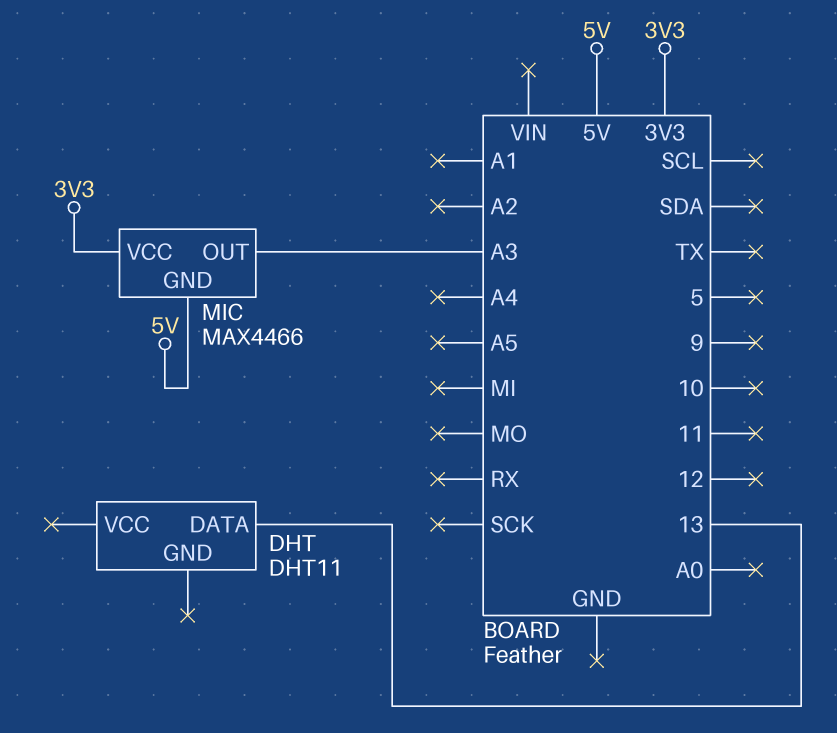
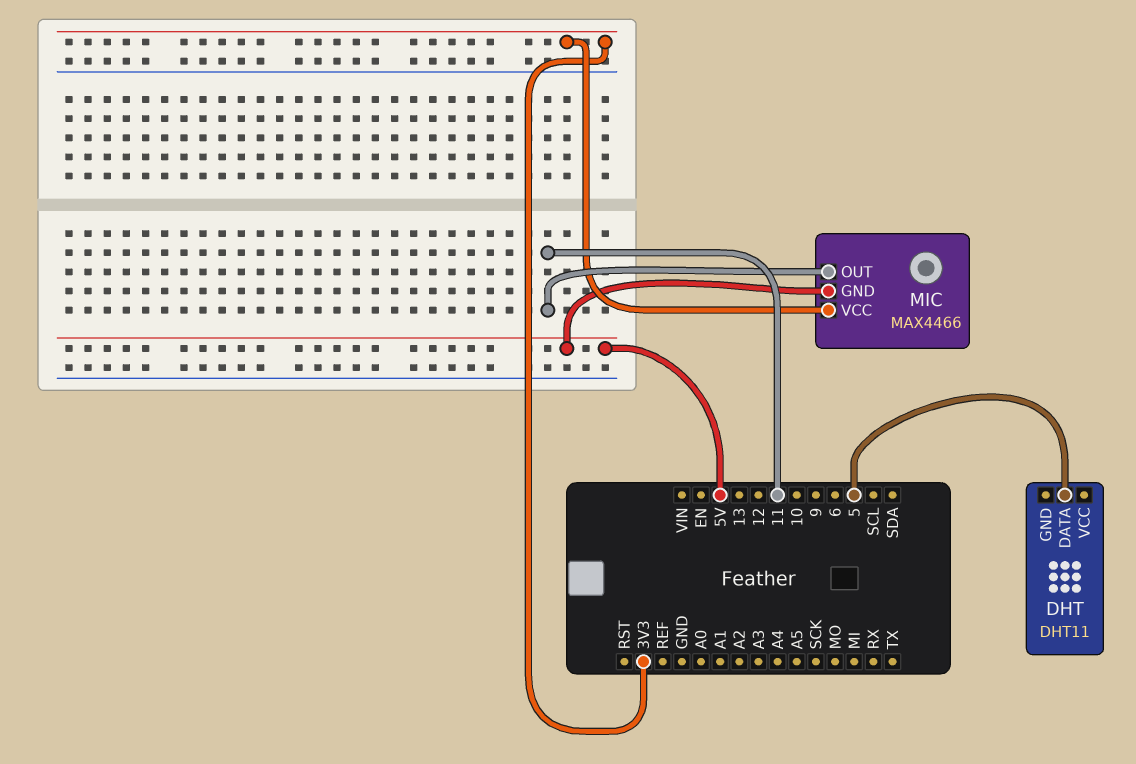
DHT pin DATA: 13 -> 5
MIC pin OUT: A3 -> 11

